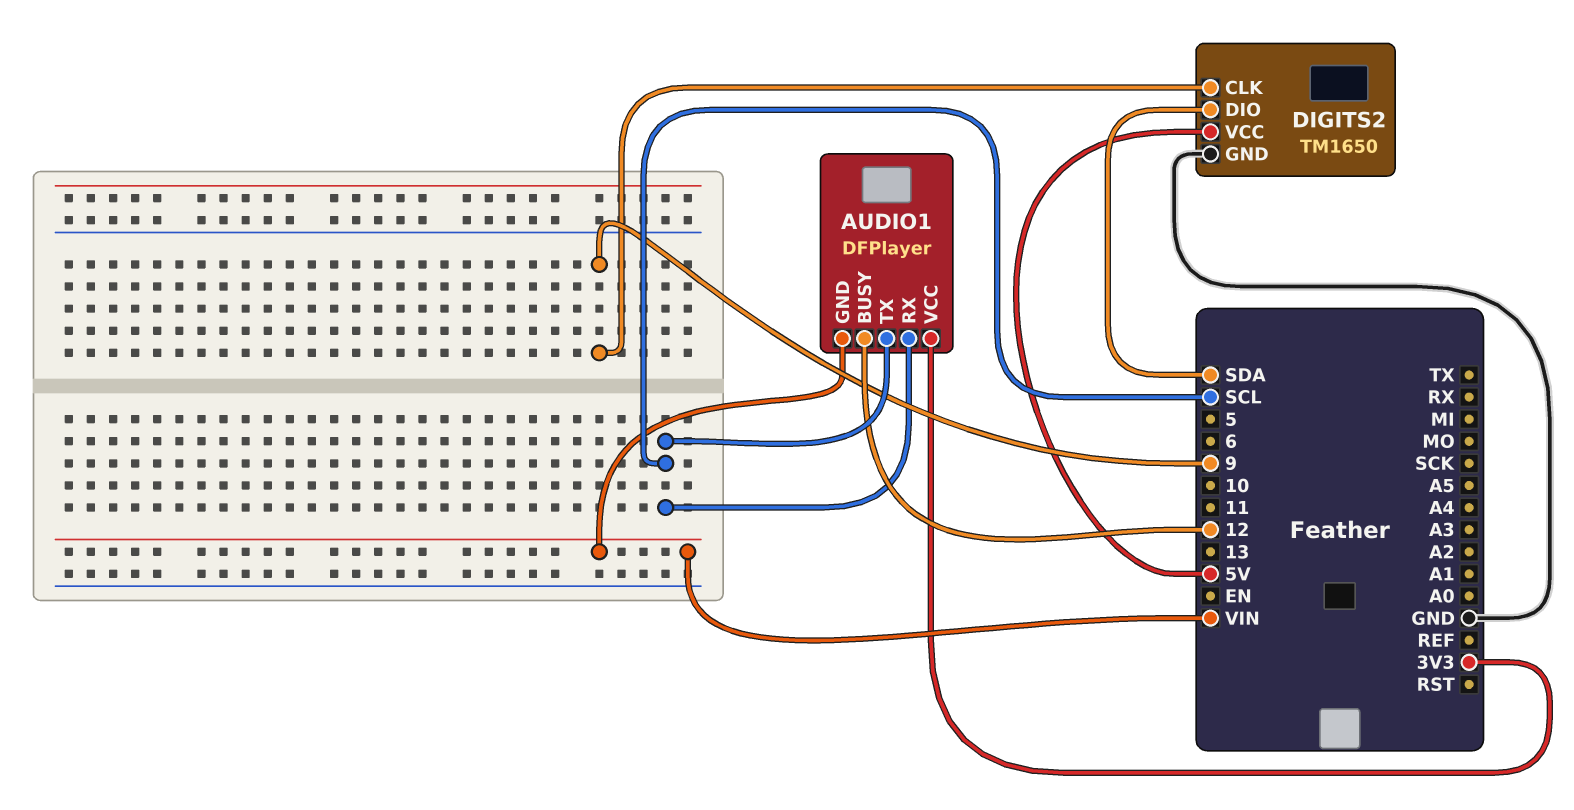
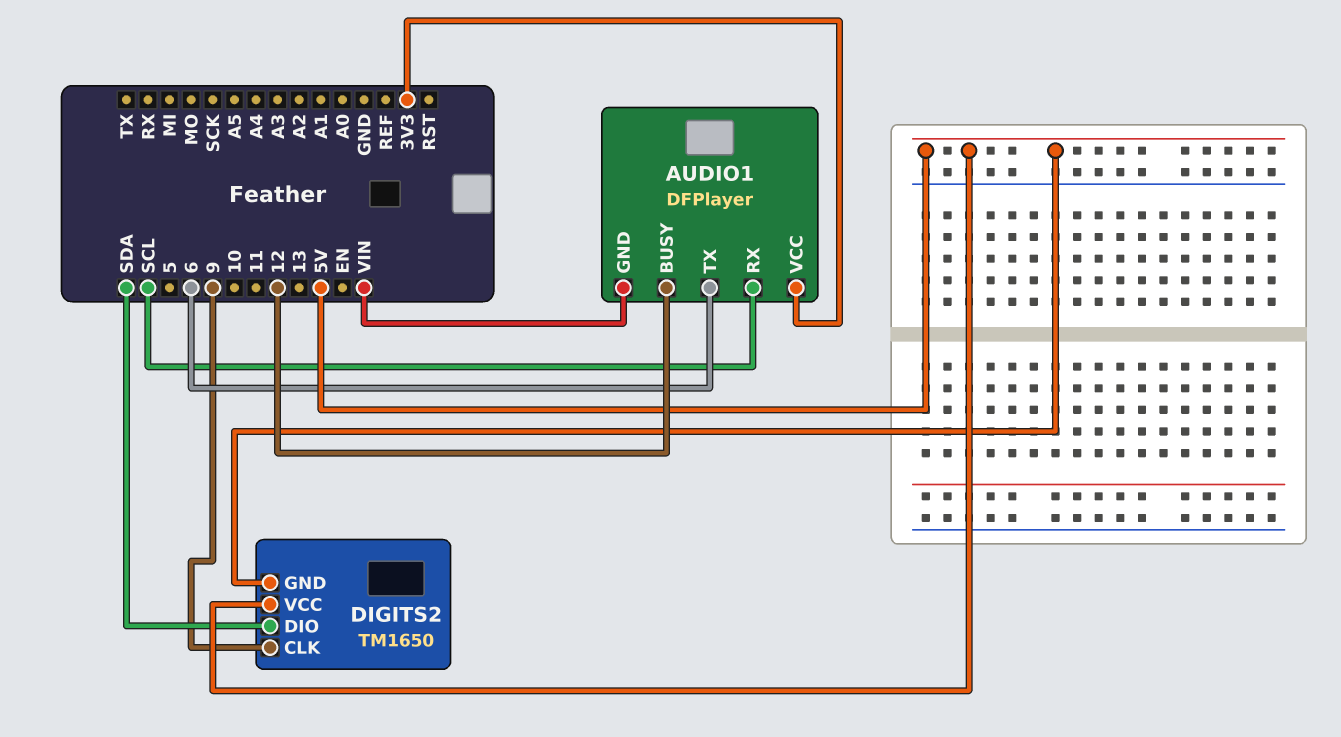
AUDIO1 pin TX: SCL -> 6
DIGITS2 pin GND: GND -> 5V

